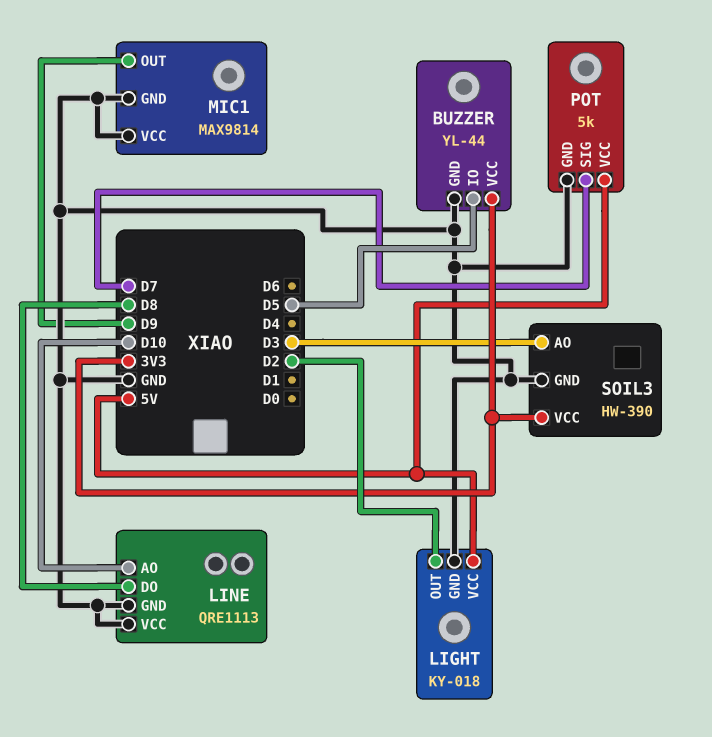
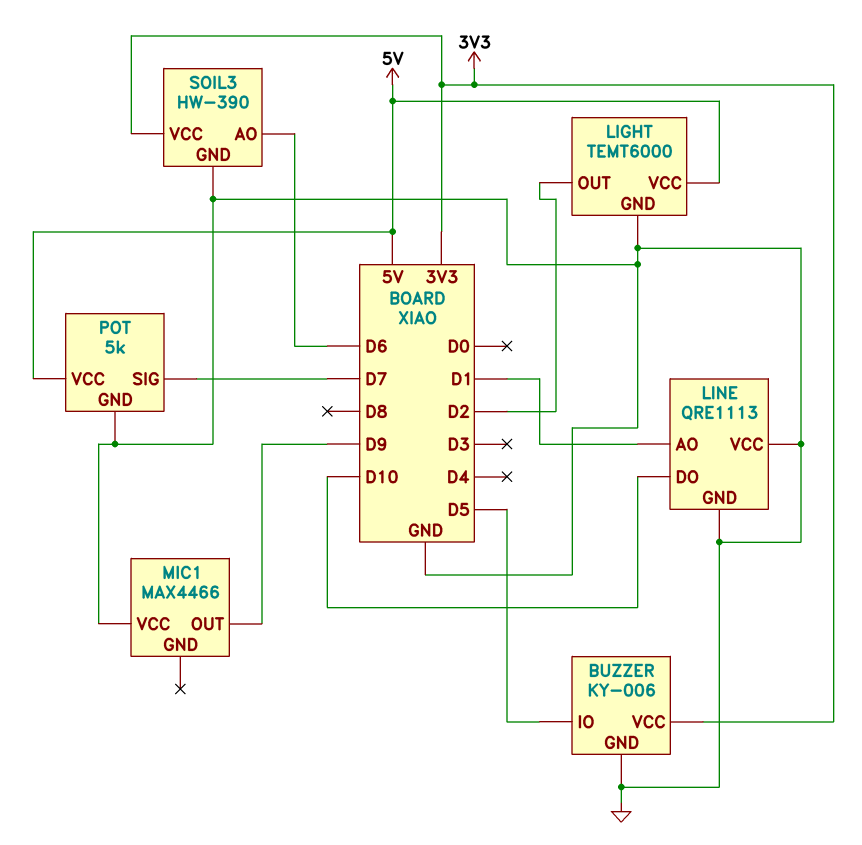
BUZZER: YL-44 -> KY-006
LIGHT: KY-018 -> TEMT6000
LINE pin AO: D10 -> D1
LINE pin DO: D8 -> D10
MIC1: MAX9814 -> MAX4466
MIC1 pin GND: GND -> none
SOIL3 pin AO: D3 -> D6

